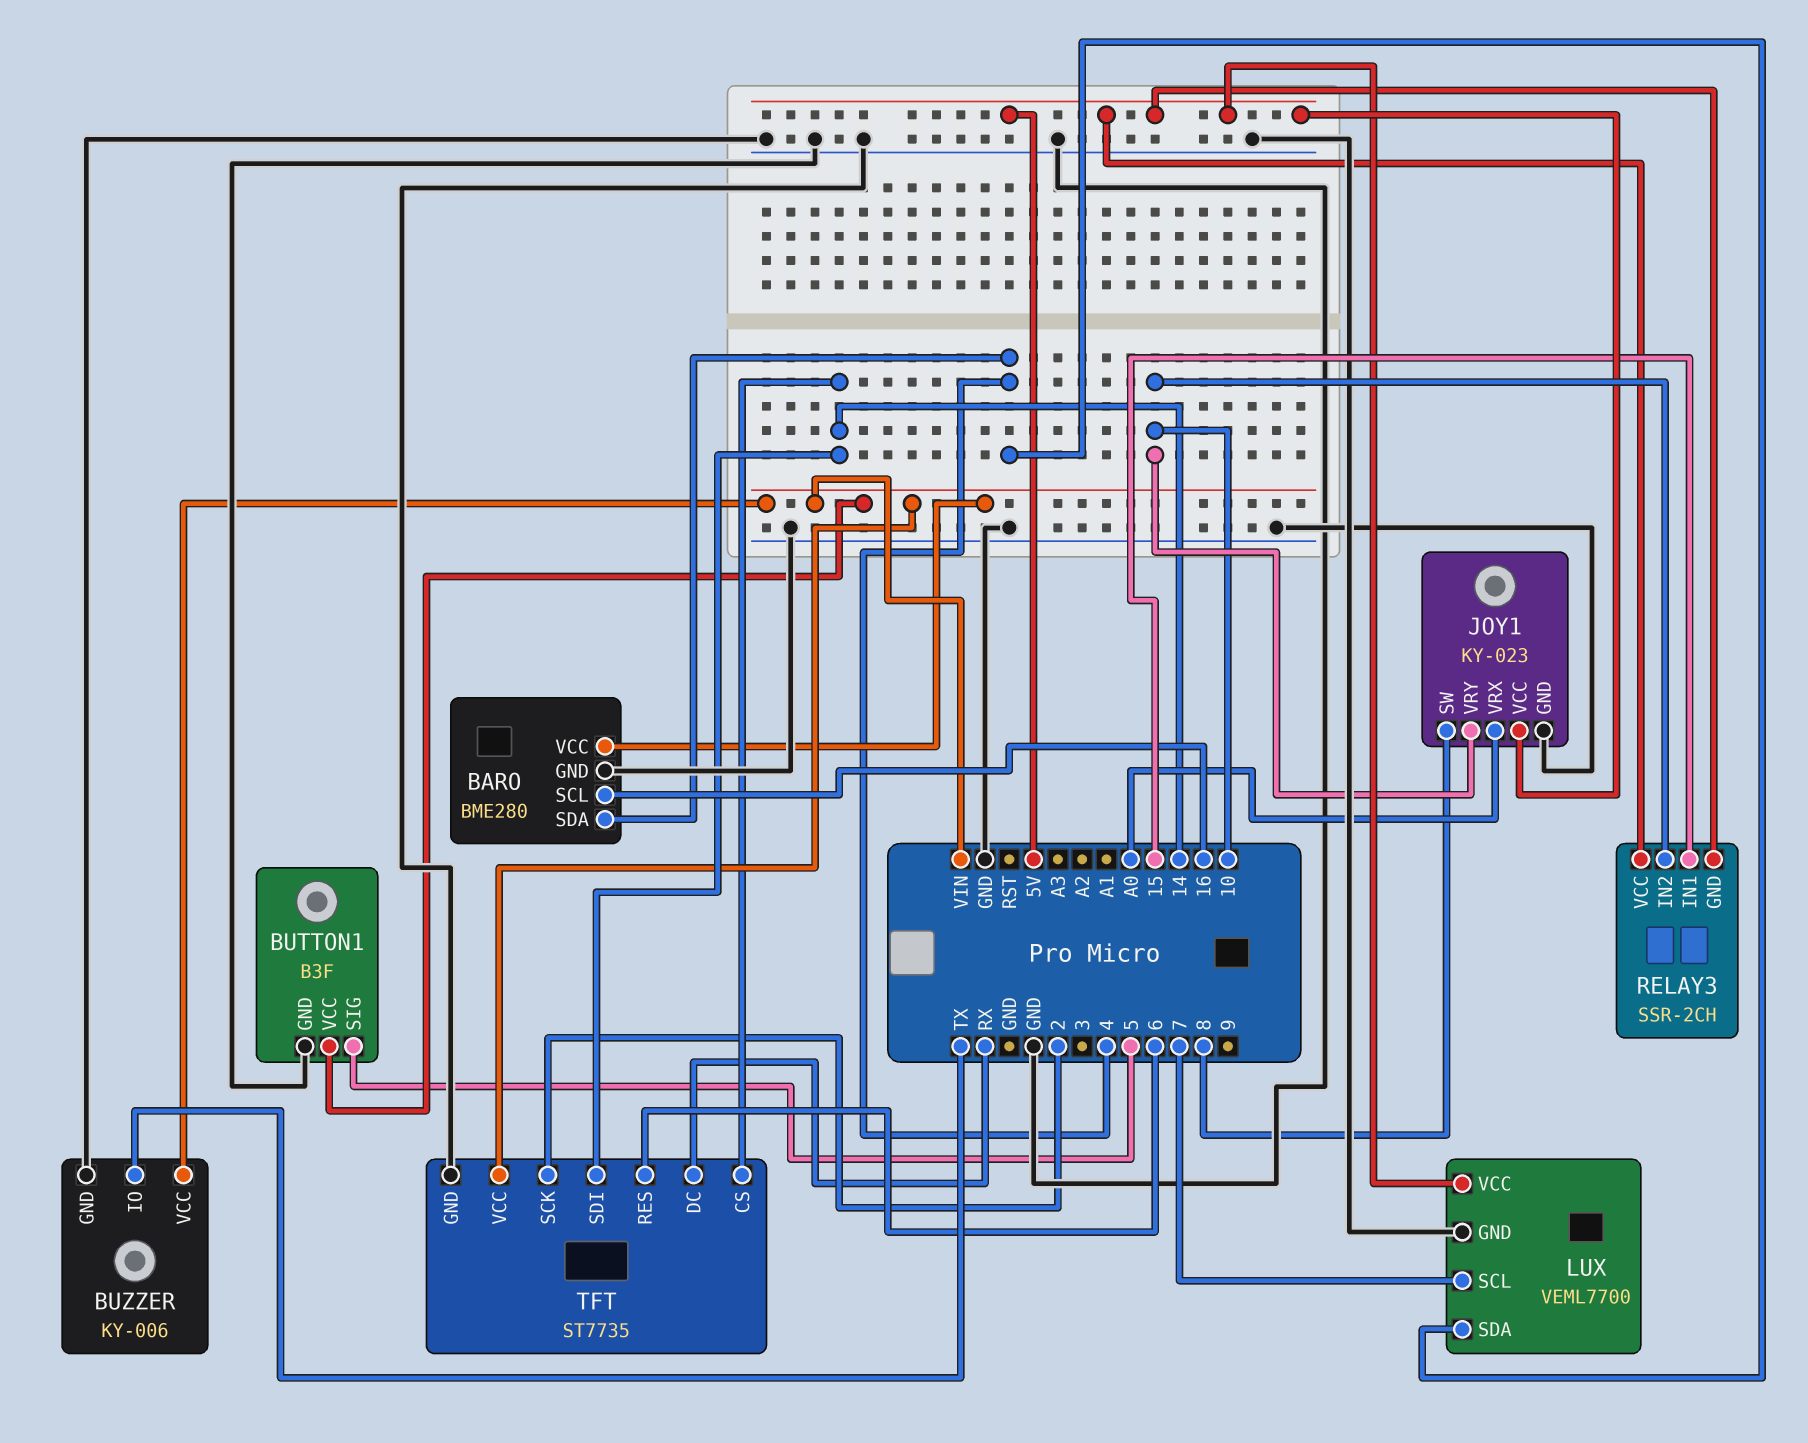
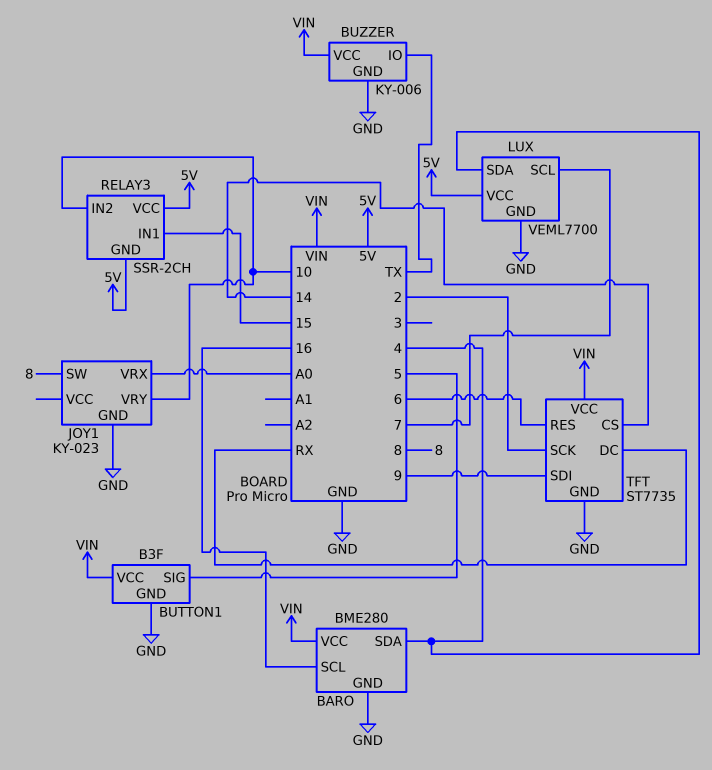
JOY1 pin VCC: 5V -> none
TFT pin SDI: 14 -> 9

